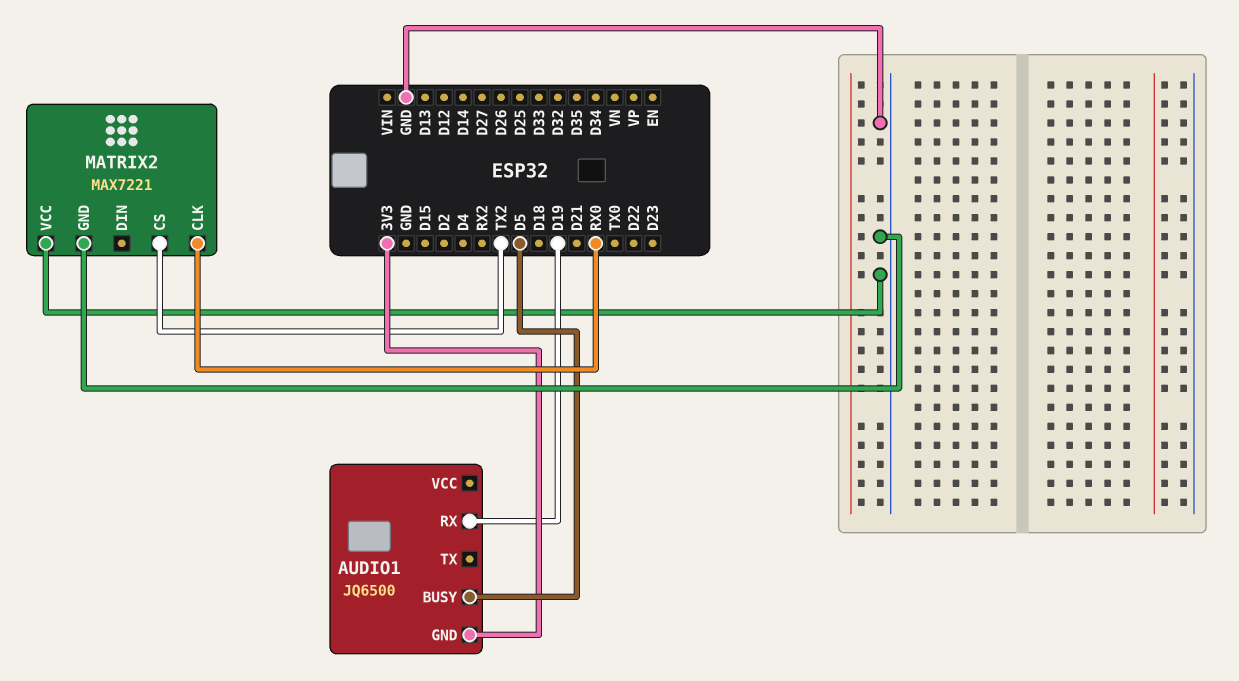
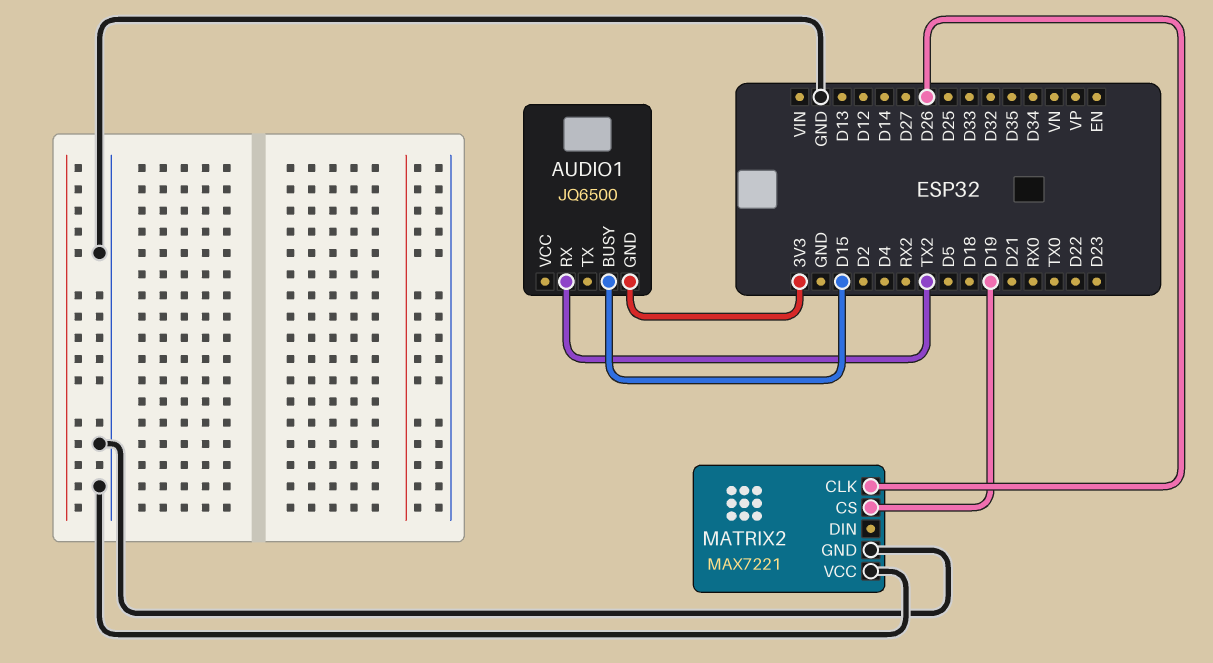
AUDIO1 pin BUSY: D5 -> D15
AUDIO1 pin RX: D19 -> TX2
MATRIX2 pin CLK: RX0 -> D26
MATRIX2 pin CS: TX2 -> D19

